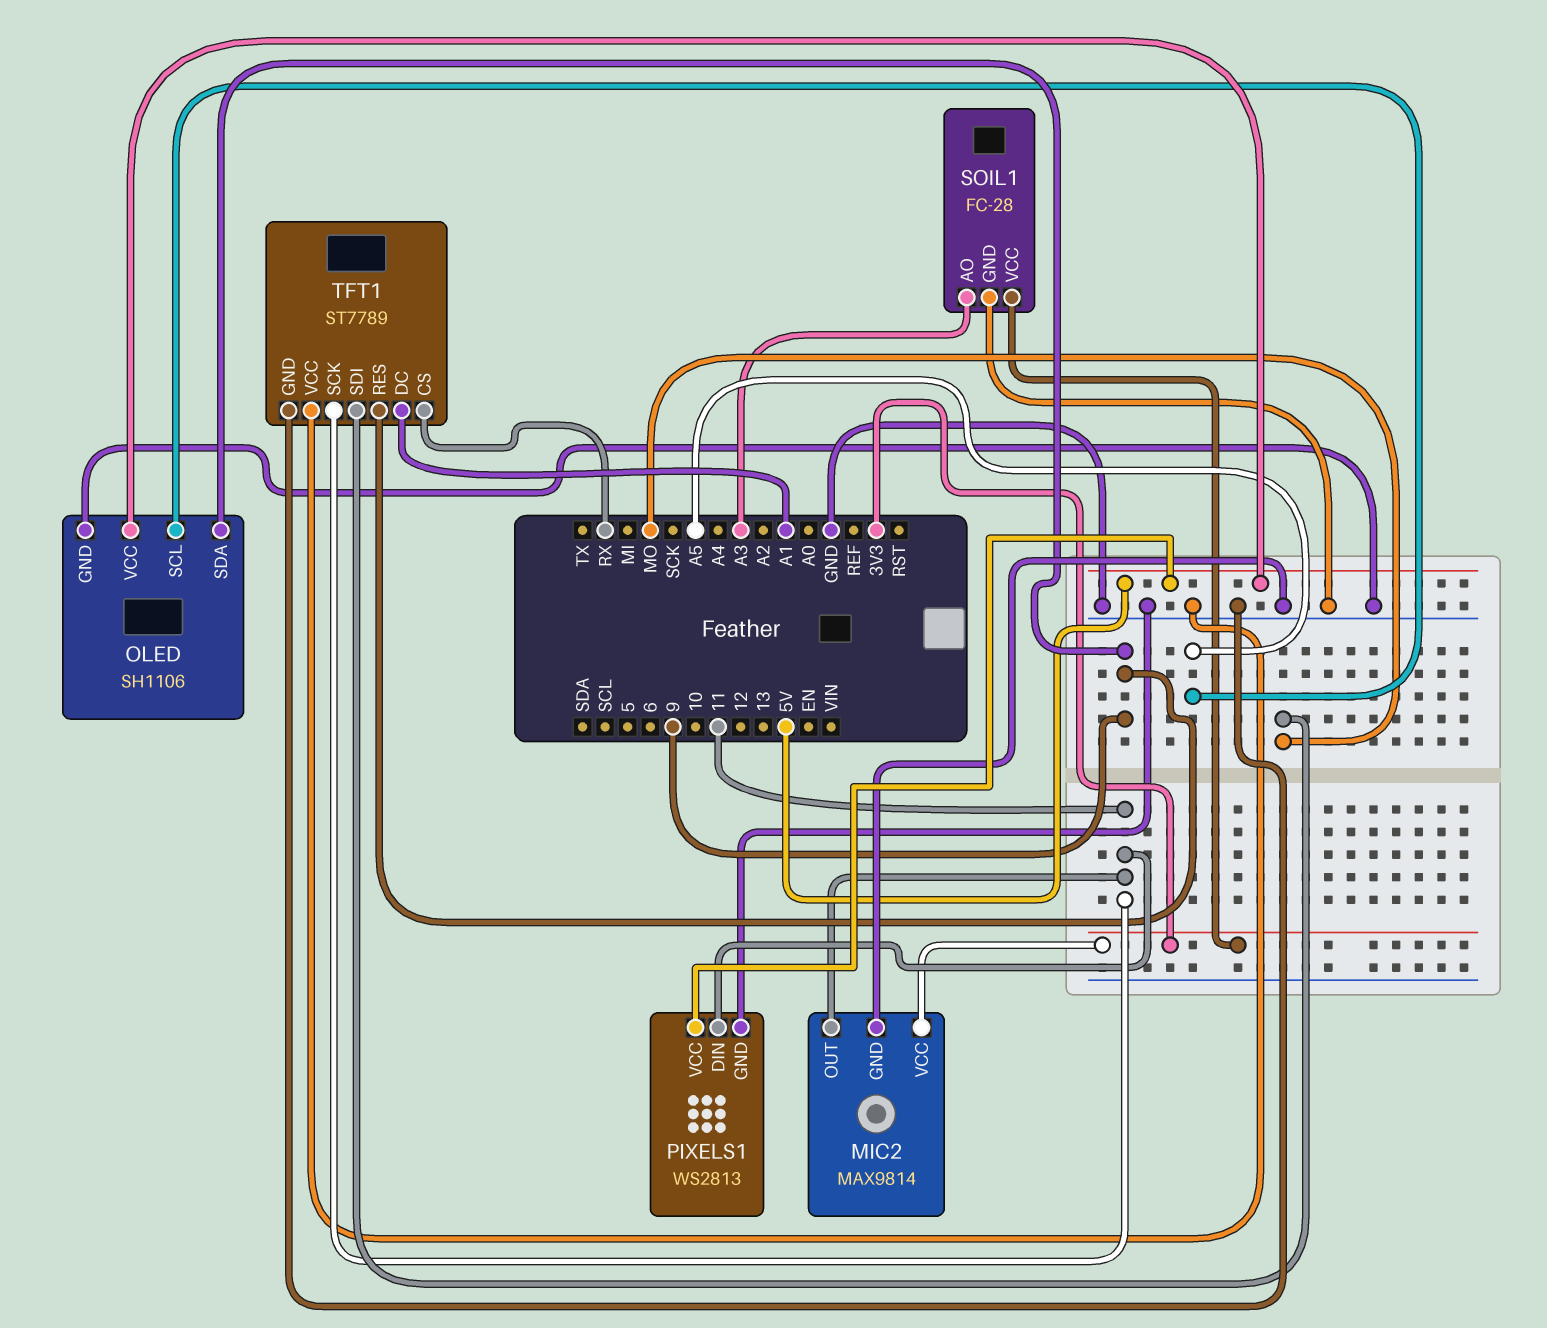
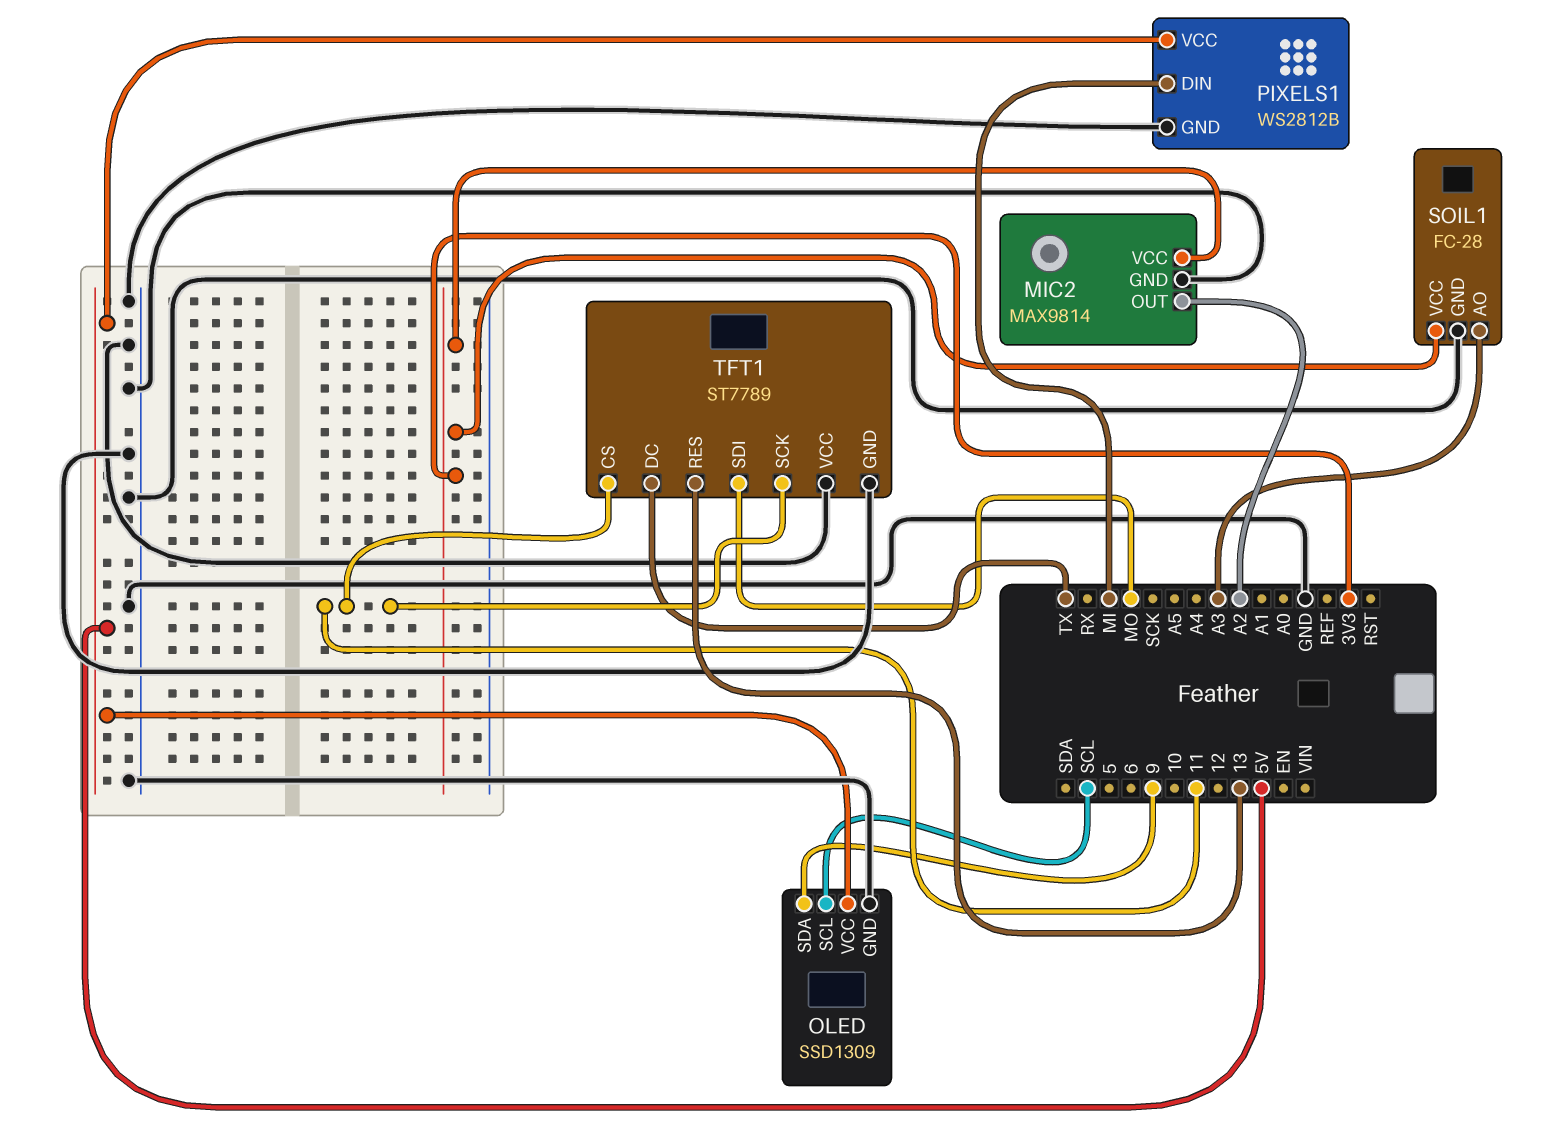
MIC2 pin OUT: 11 -> A2
OLED: SH1106 -> SSD1309
OLED pin SCL: A5 -> SCL
PIXELS1: WS2813 -> WS2812B
PIXELS1 pin DIN: 11 -> MI
TFT1 pin CS: RX -> 11
TFT1 pin DC: A1 -> TX
TFT1 pin RES: 9 -> 13

